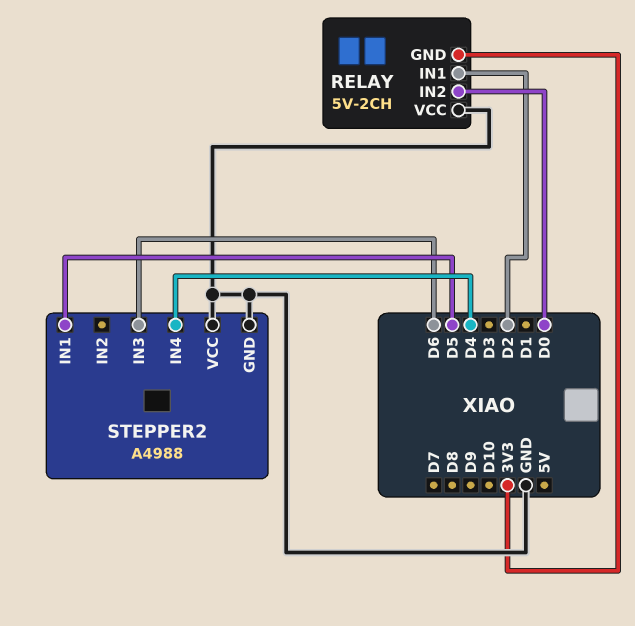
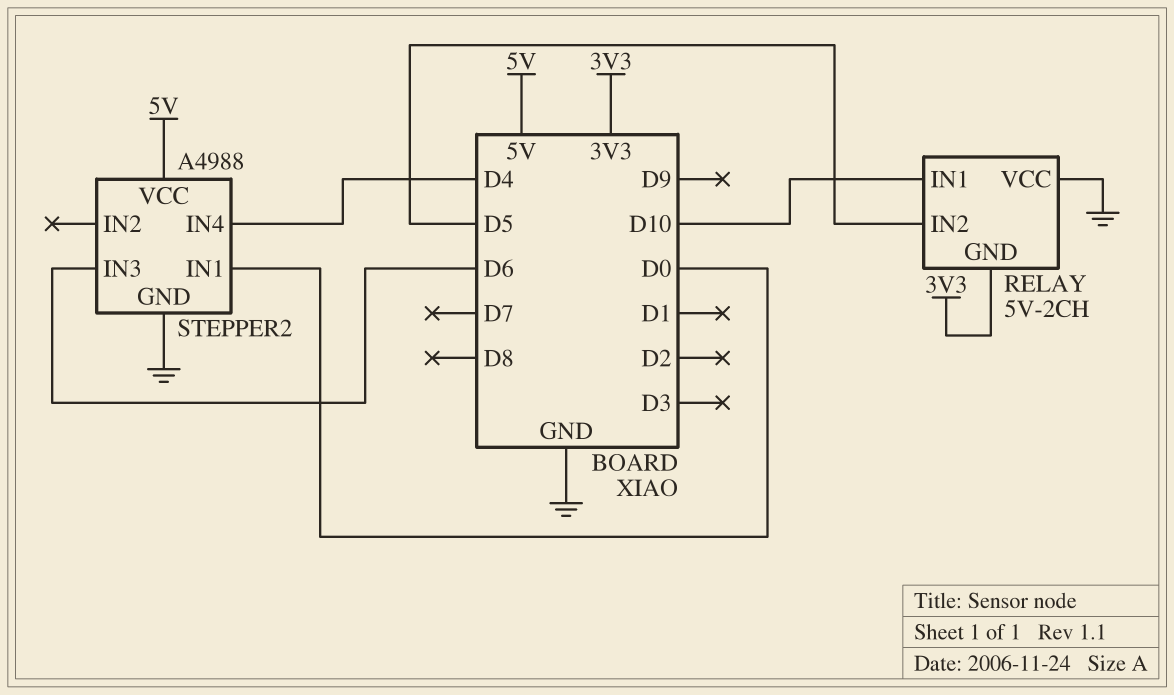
RELAY pin IN1: D2 -> D10
RELAY pin IN2: D0 -> D5
STEPPER2 pin IN1: D5 -> D0
STEPPER2 pin VCC: GND -> 5V

